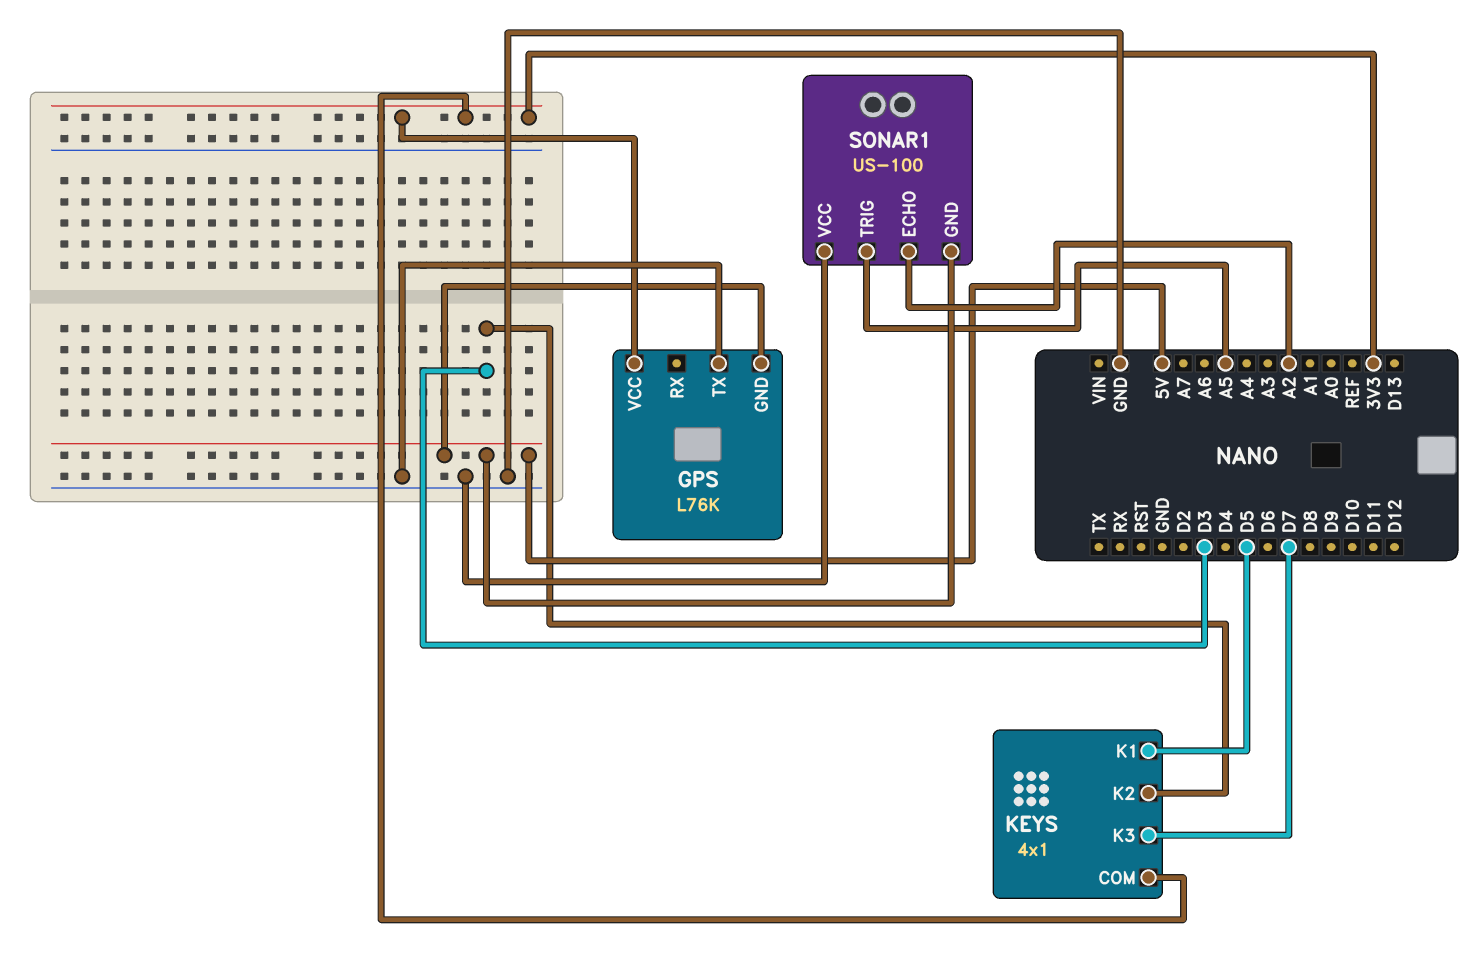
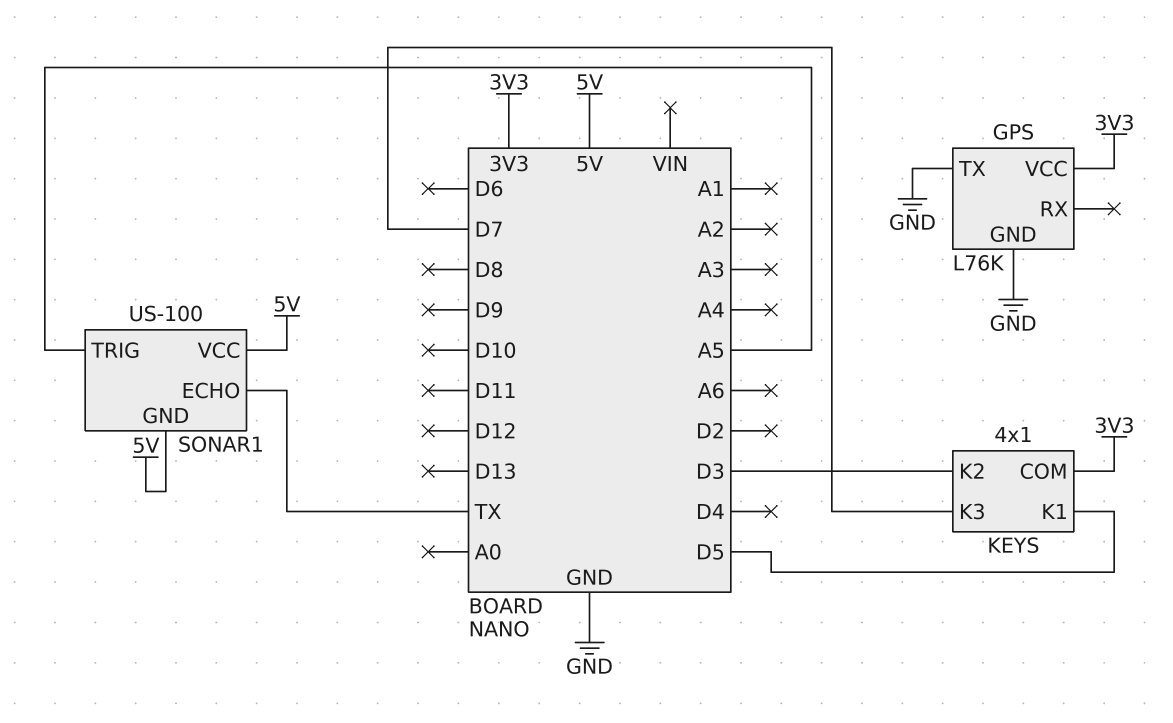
GPS pin GND: 5V -> GND
SONAR1 pin ECHO: A2 -> TX
SONAR1 pin VCC: GND -> 5V

